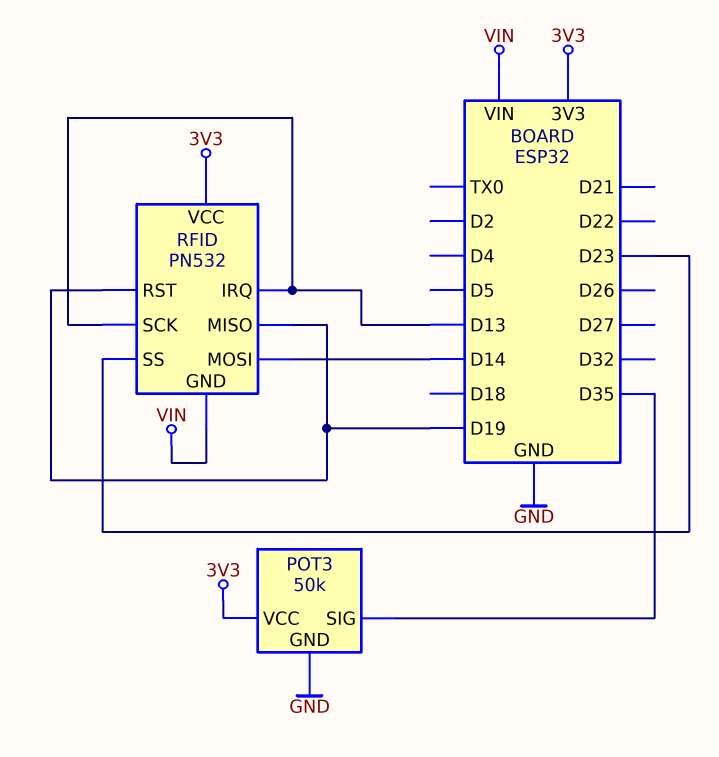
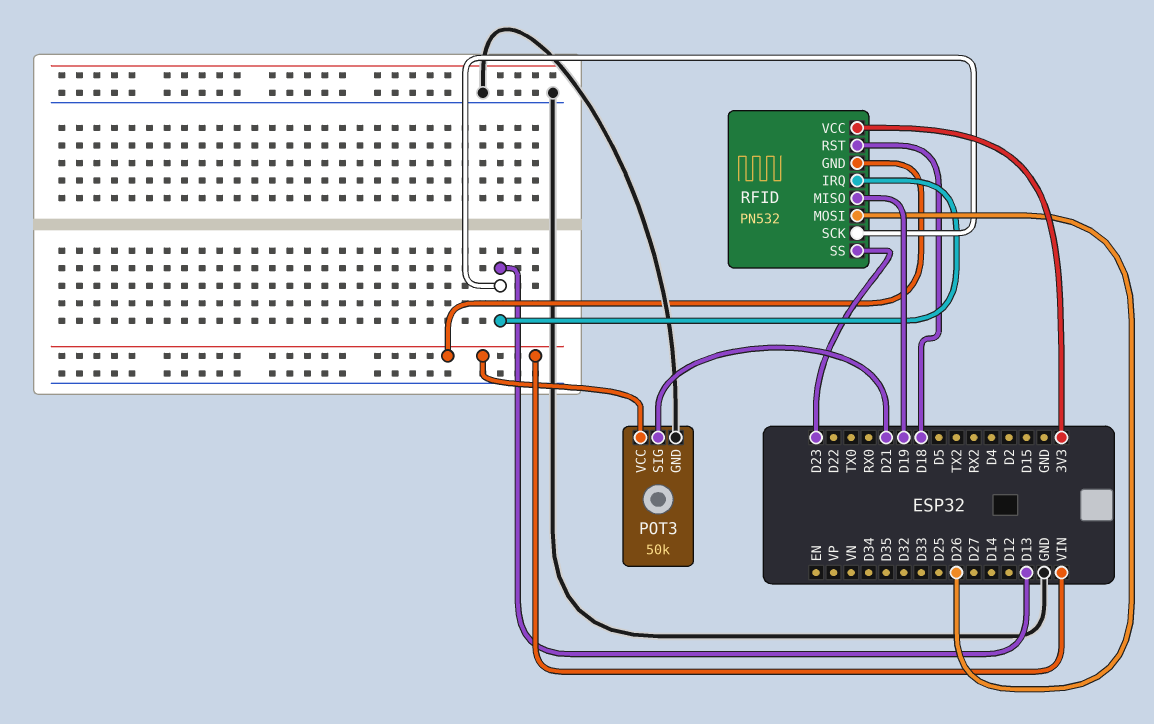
POT3 pin SIG: D35 -> D21
POT3 pin VCC: 3V3 -> VIN
RFID pin MOSI: D14 -> D26
RFID pin RST: D19 -> D18

